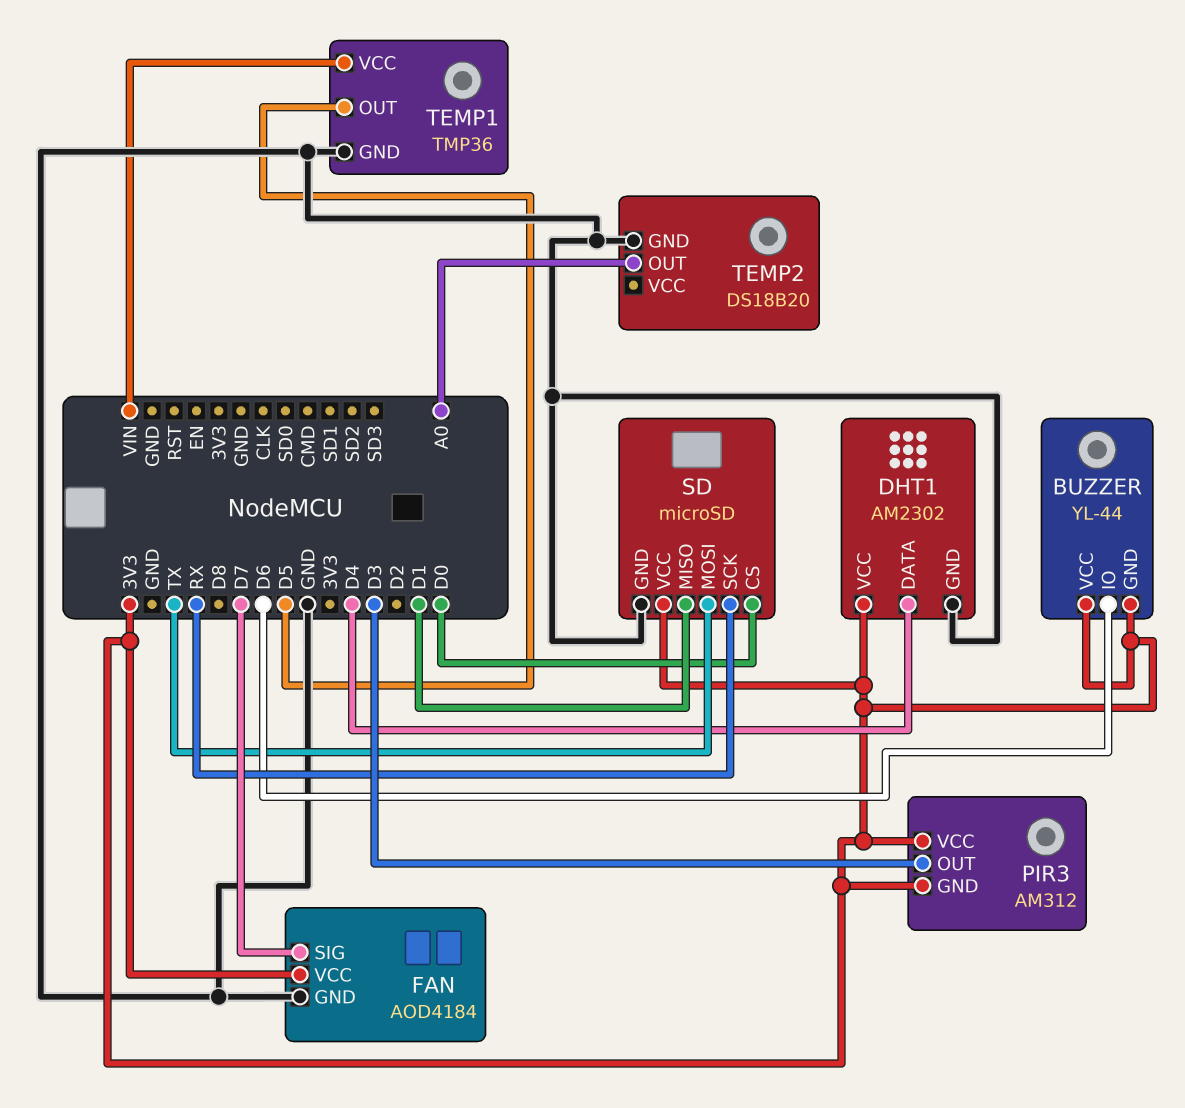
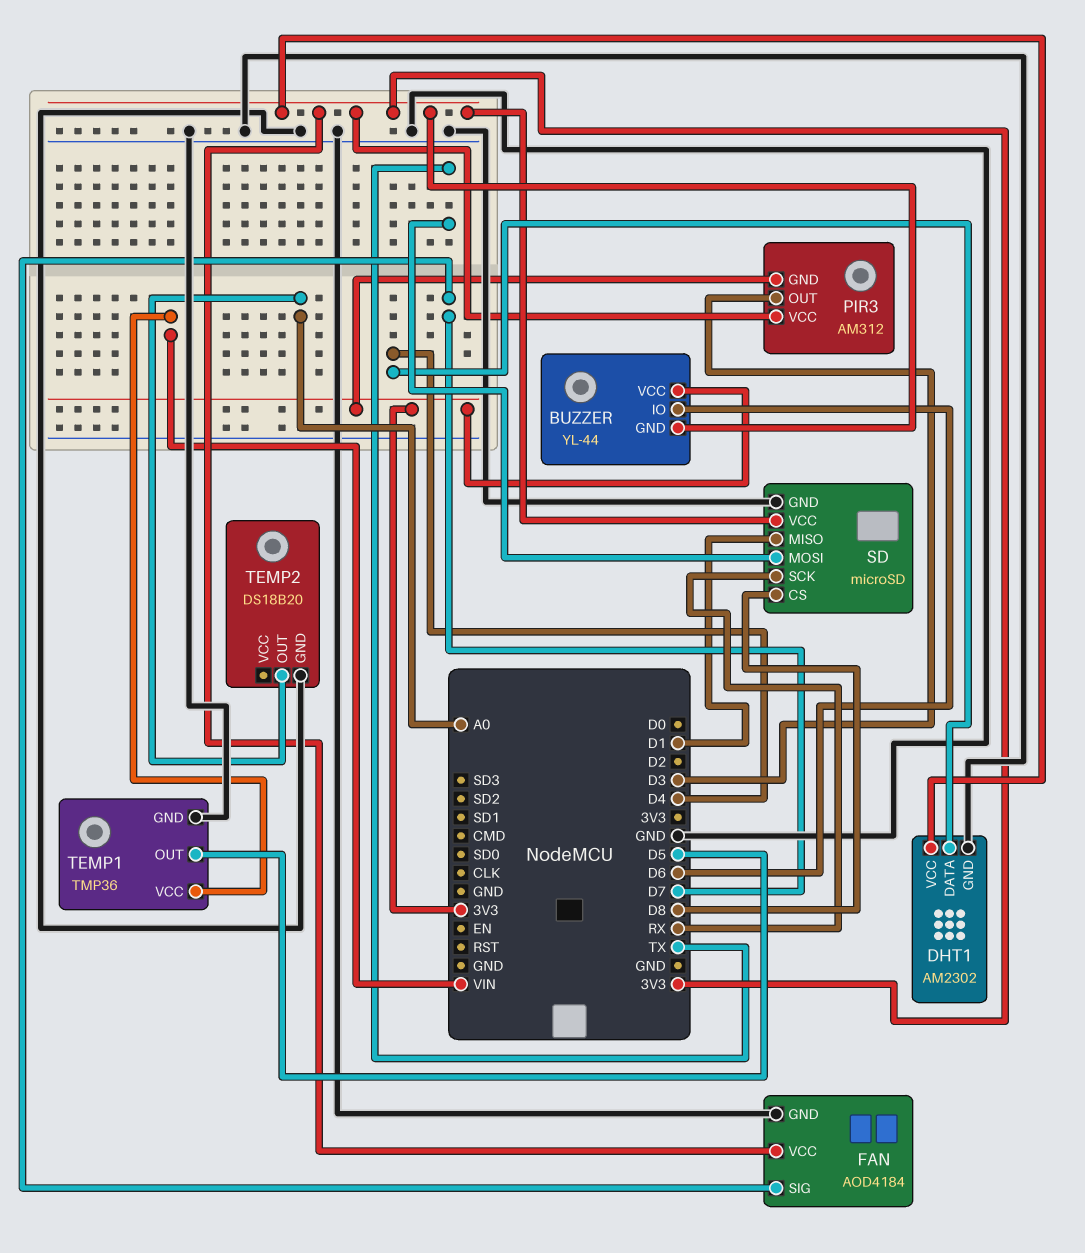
SD pin CS: D0 -> D8

